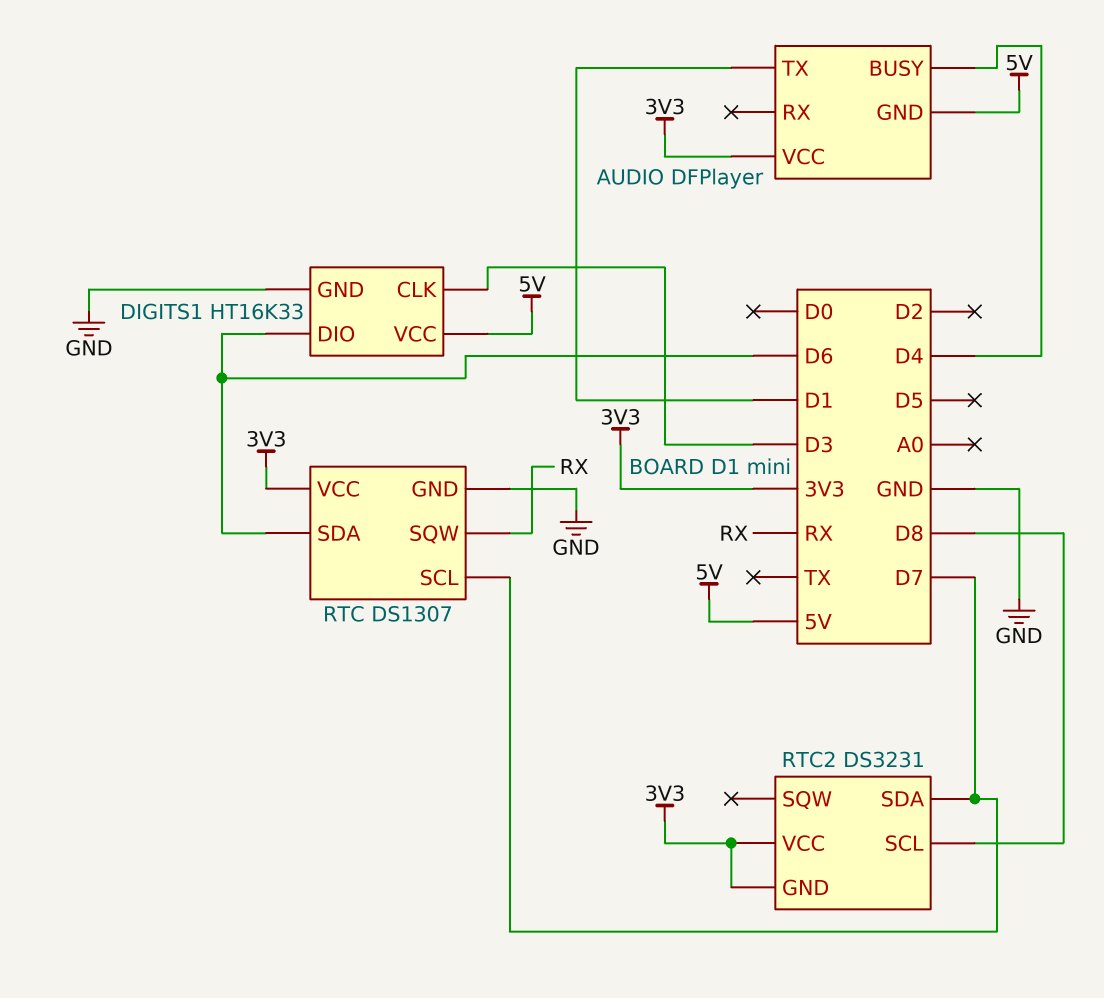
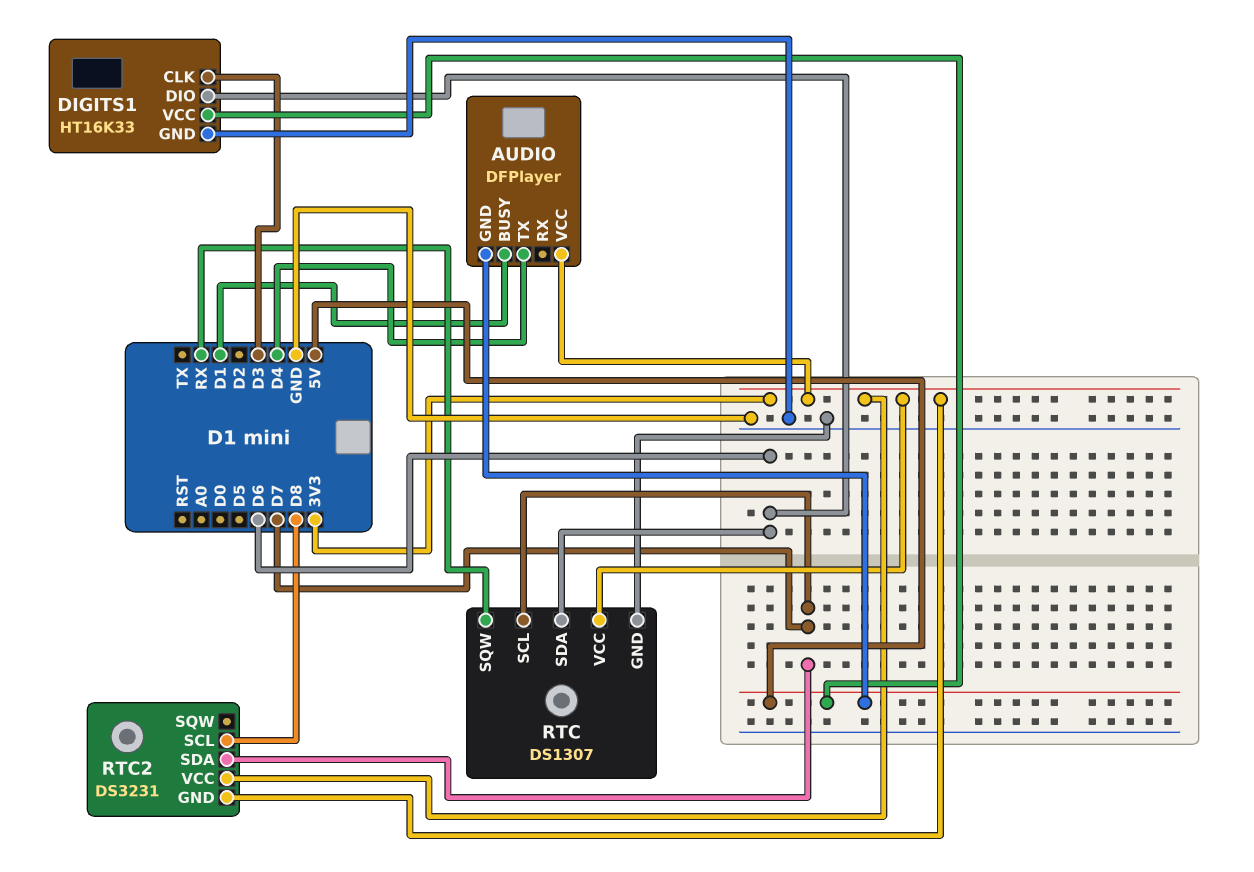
AUDIO pin BUSY: D4 -> D1
AUDIO pin TX: D1 -> D4

